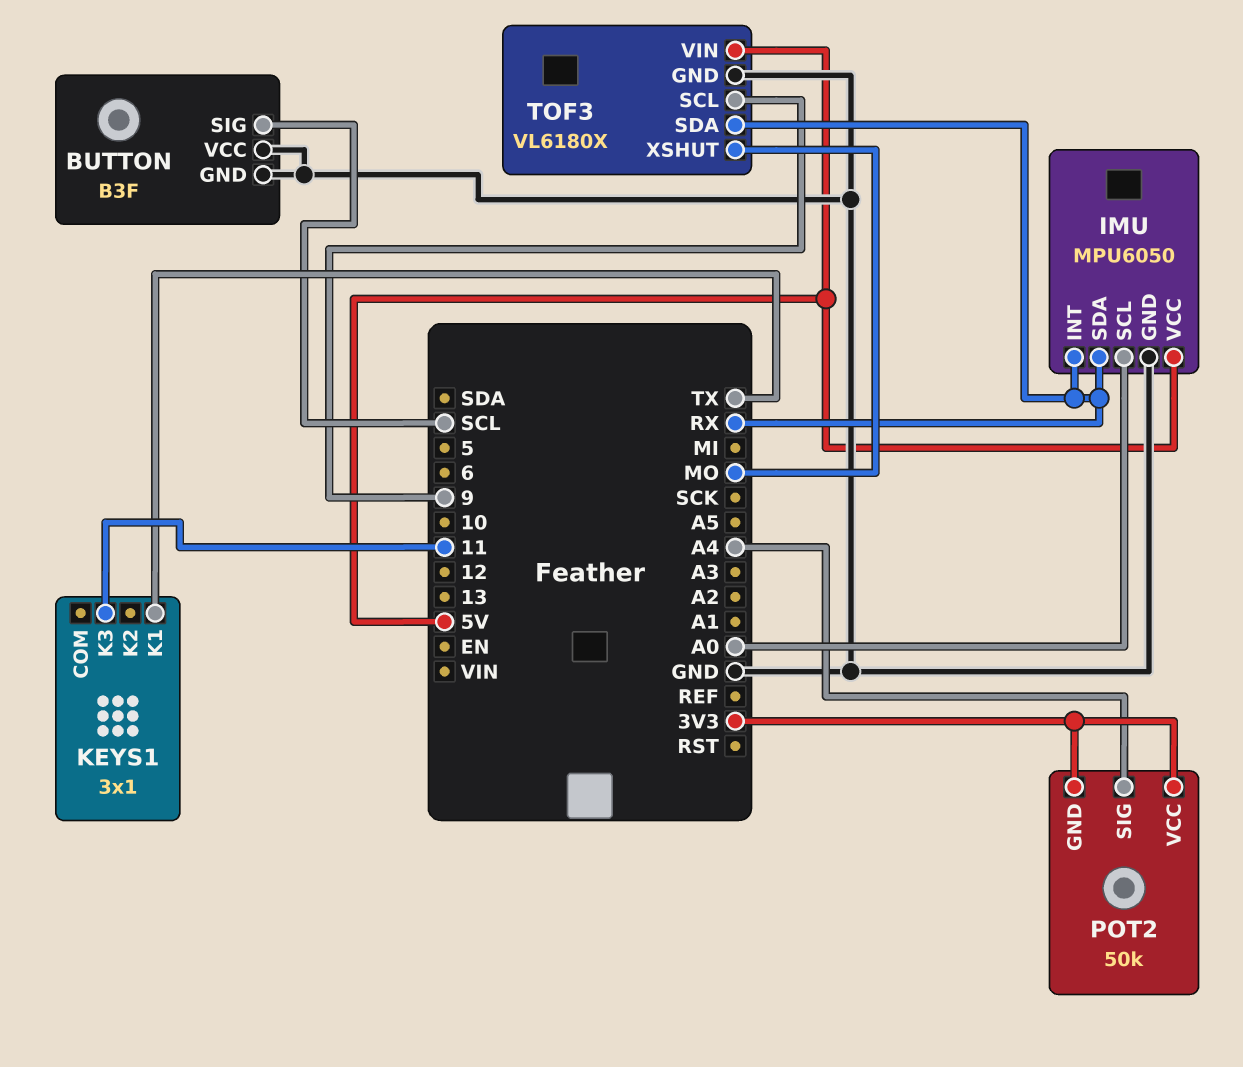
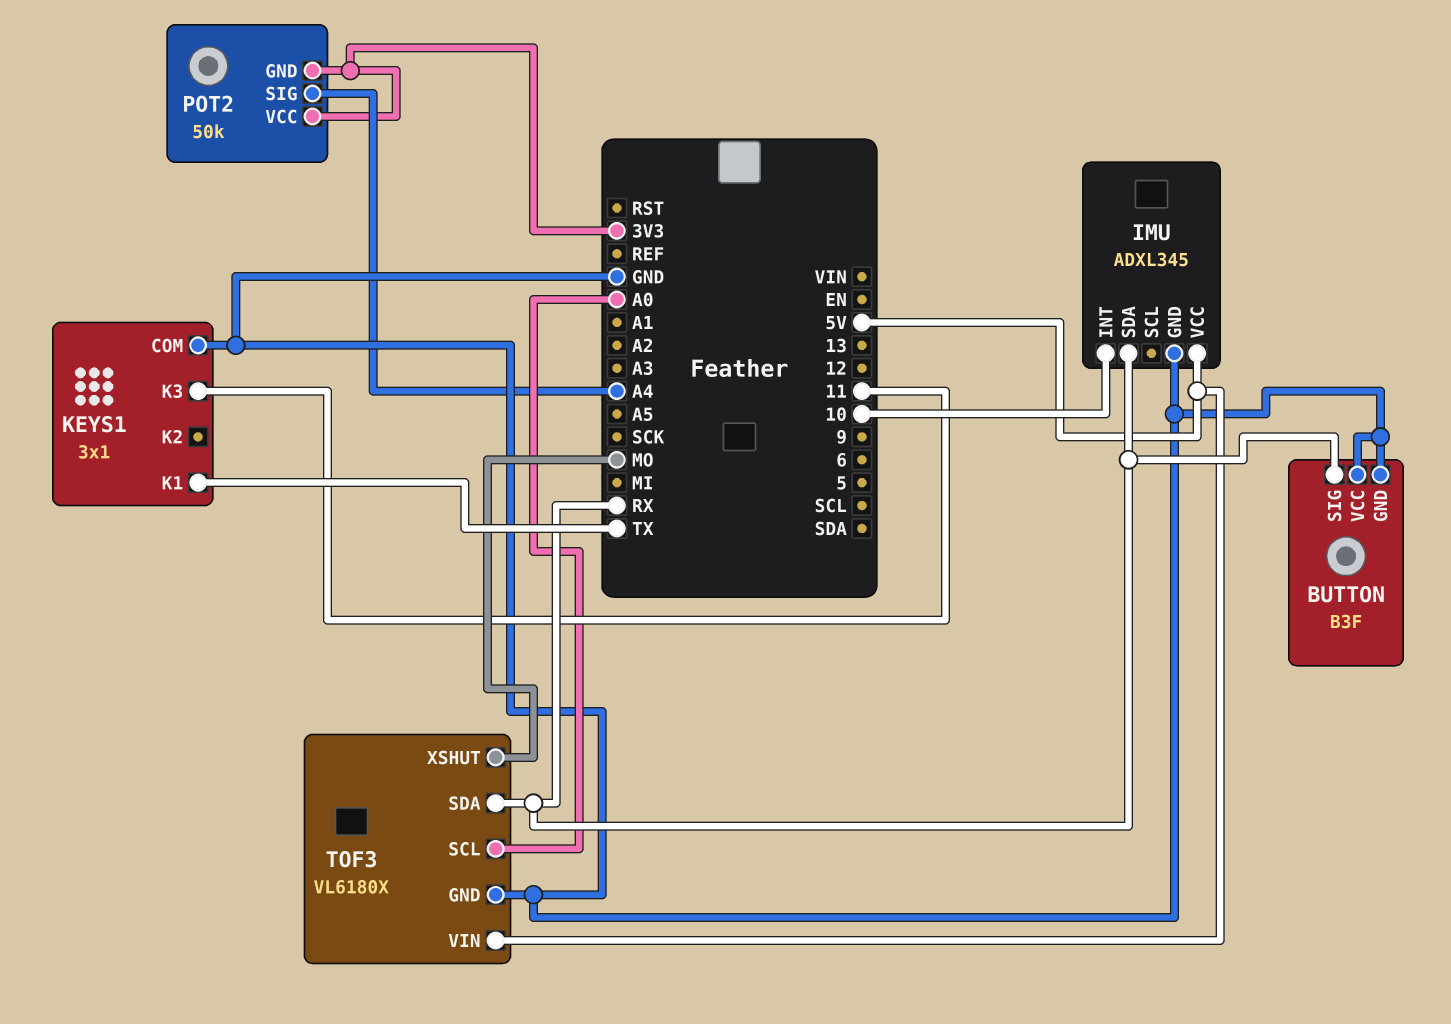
BUTTON pin SIG: SCL -> RX
IMU: MPU6050 -> ADXL345
IMU pin INT: RX -> 10
IMU pin SCL: A0 -> none
KEYS1 pin COM: none -> GND
TOF3 pin SCL: 9 -> A0

